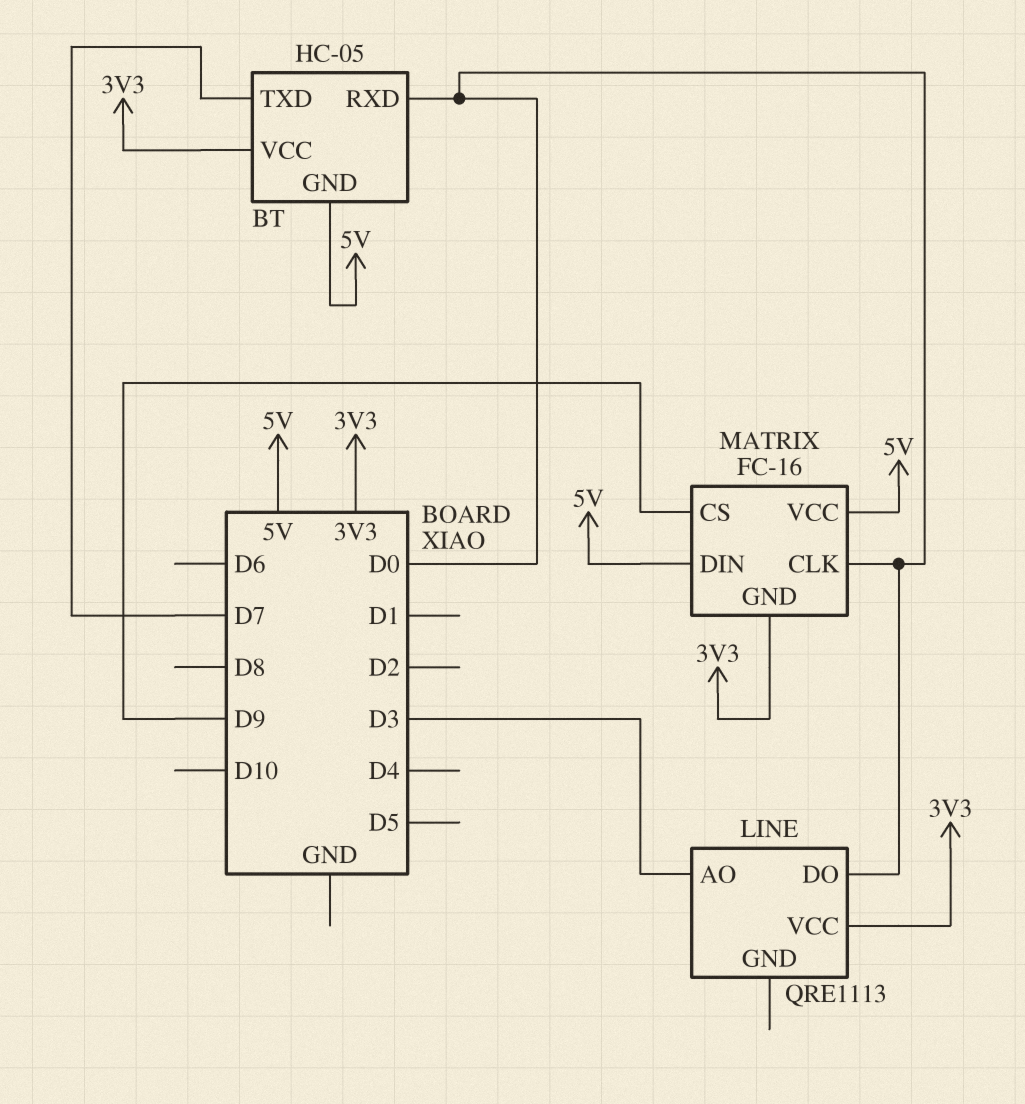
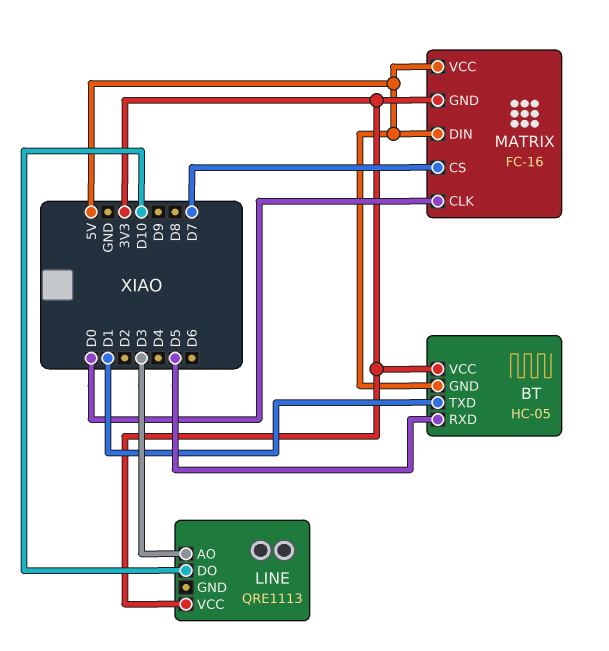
BT pin RXD: D0 -> D5
BT pin TXD: D7 -> D1
LINE pin DO: D0 -> D10
MATRIX pin CS: D9 -> D7

